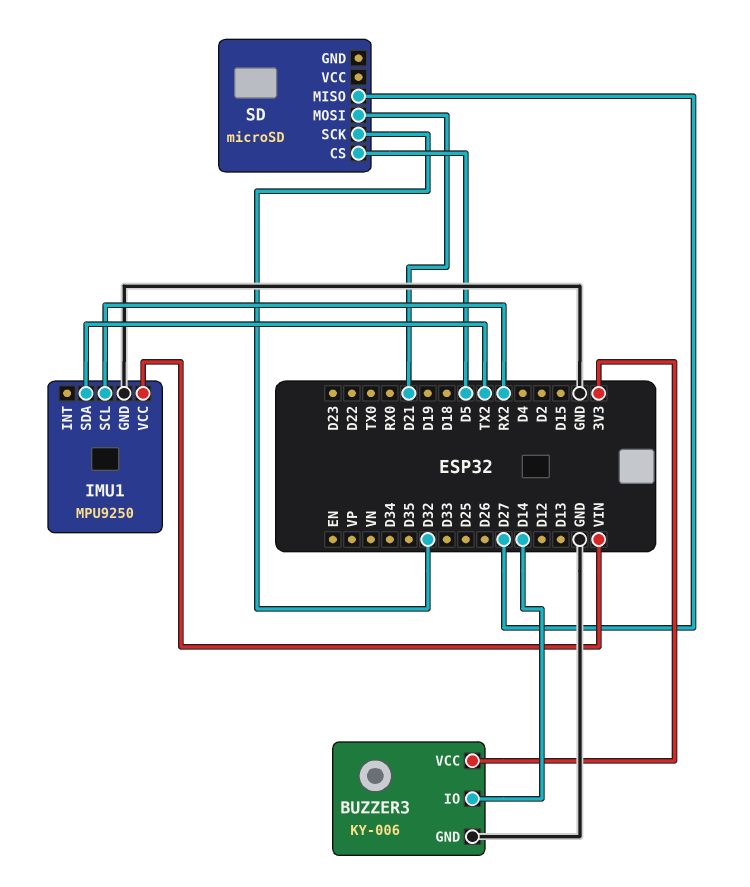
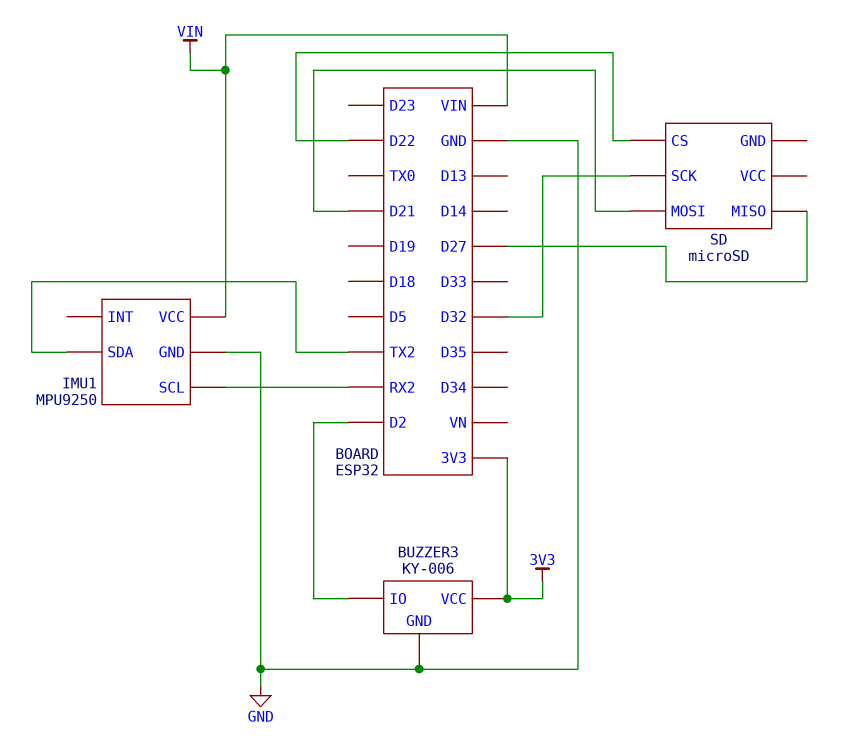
BUZZER3 pin IO: D14 -> D2
SD pin CS: D5 -> D22

